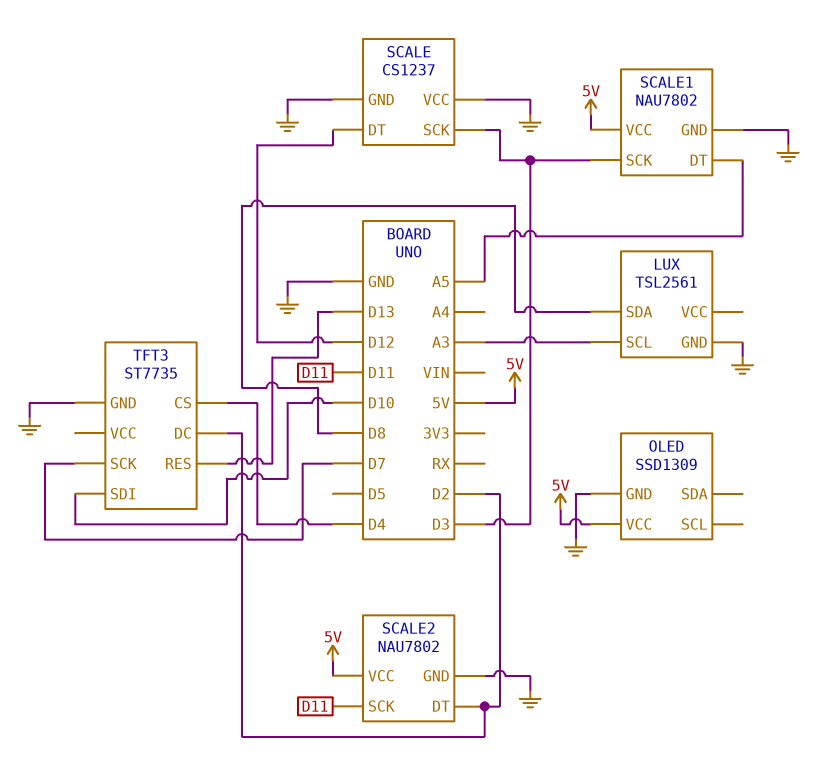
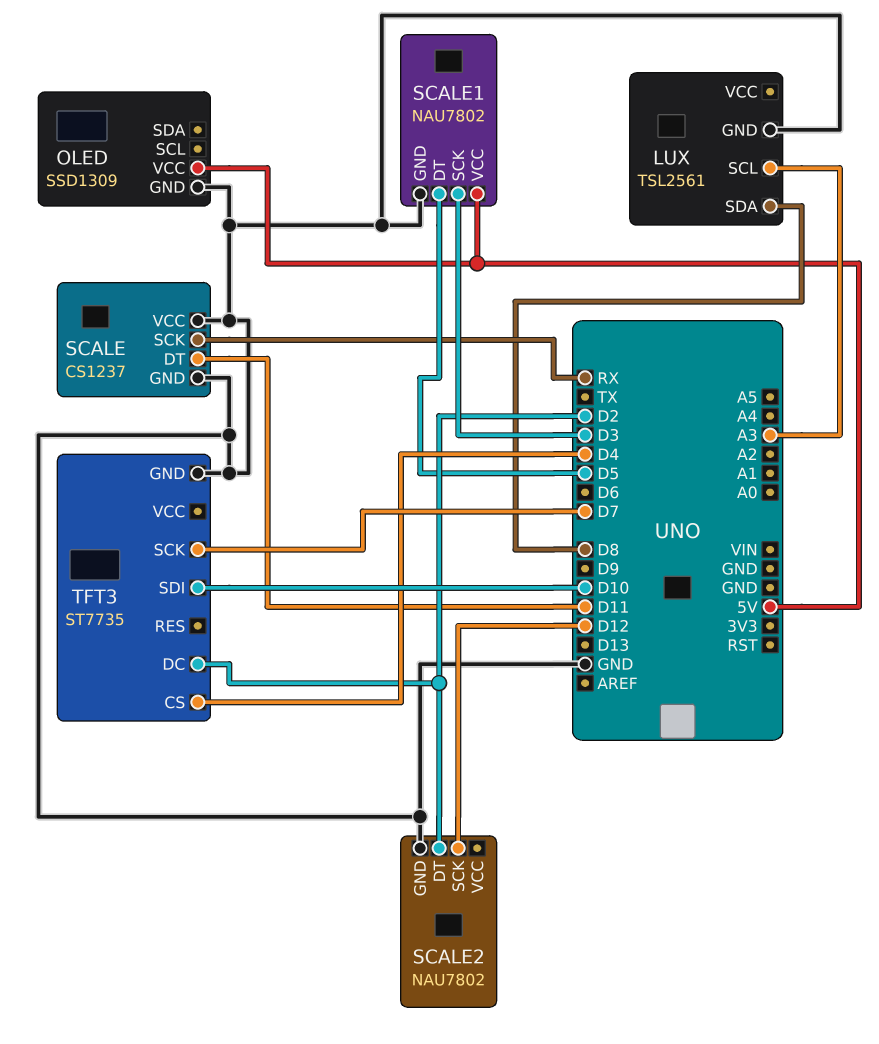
SCALE pin DT: D12 -> D11
SCALE pin SCK: D3 -> RX
SCALE1 pin DT: A5 -> D5
SCALE2 pin SCK: D11 -> D12
SCALE2 pin VCC: 5V -> none
TFT3 pin RES: D13 -> none

